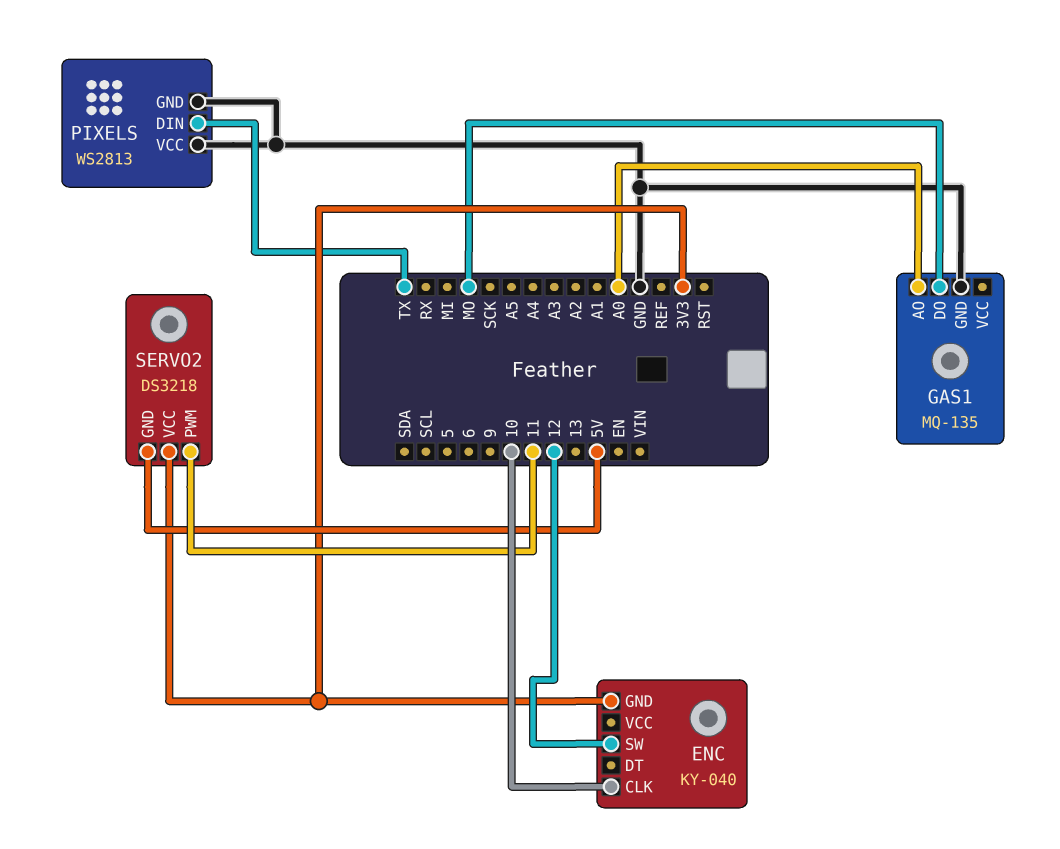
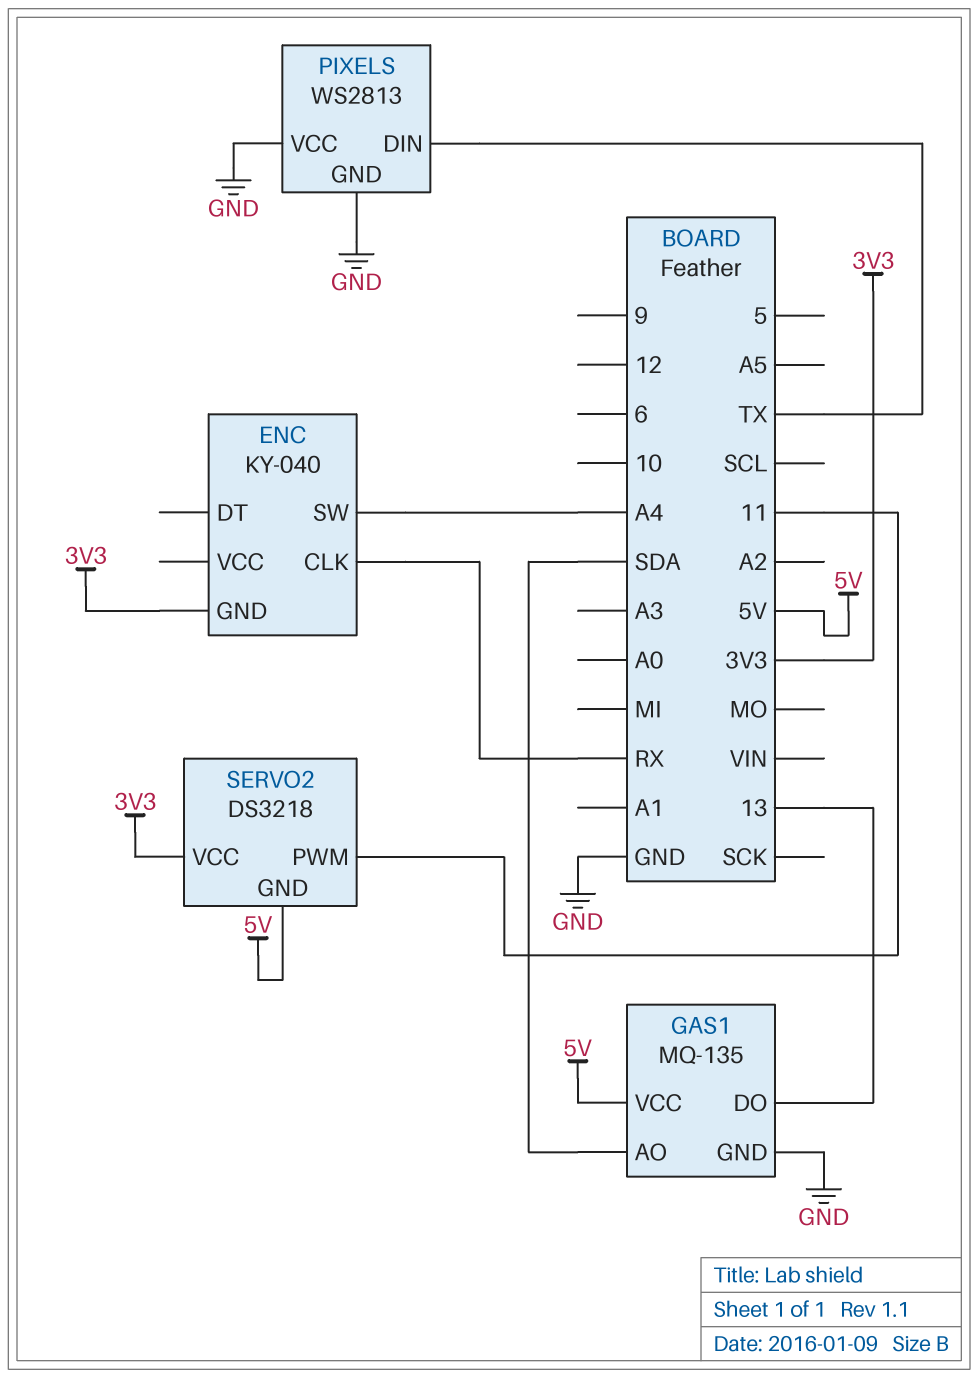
ENC pin CLK: 10 -> RX
ENC pin SW: 12 -> A4
GAS1 pin AO: A0 -> SDA
GAS1 pin DO: MO -> 13
GAS1 pin VCC: none -> 5V

